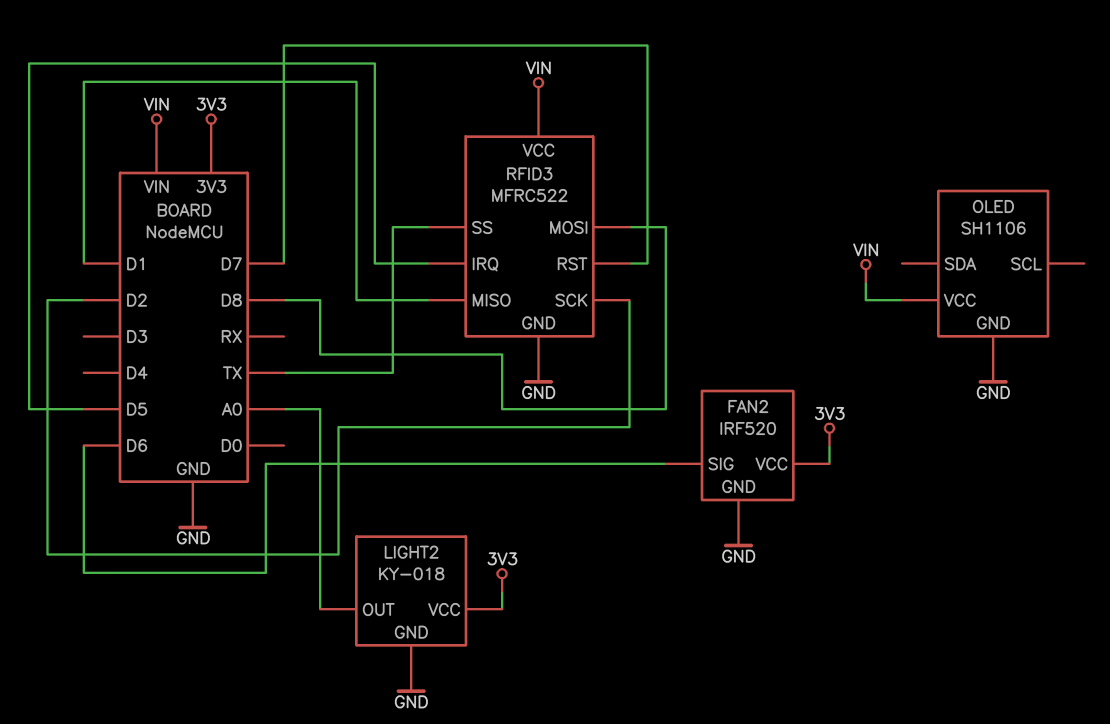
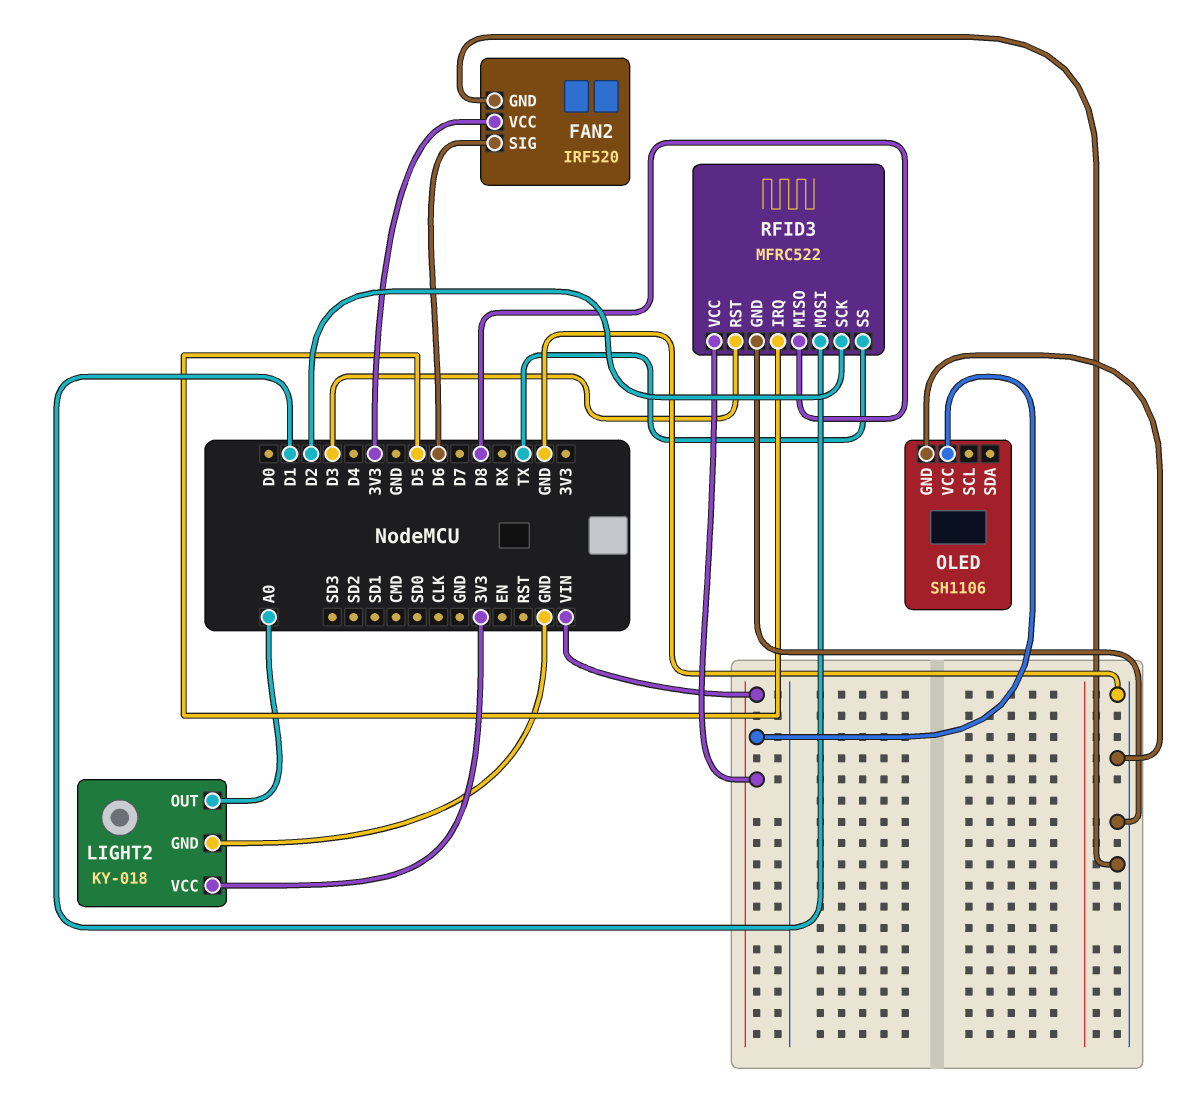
RFID3 pin MISO: D1 -> D8
RFID3 pin MOSI: D8 -> D1
RFID3 pin RST: D7 -> D3

